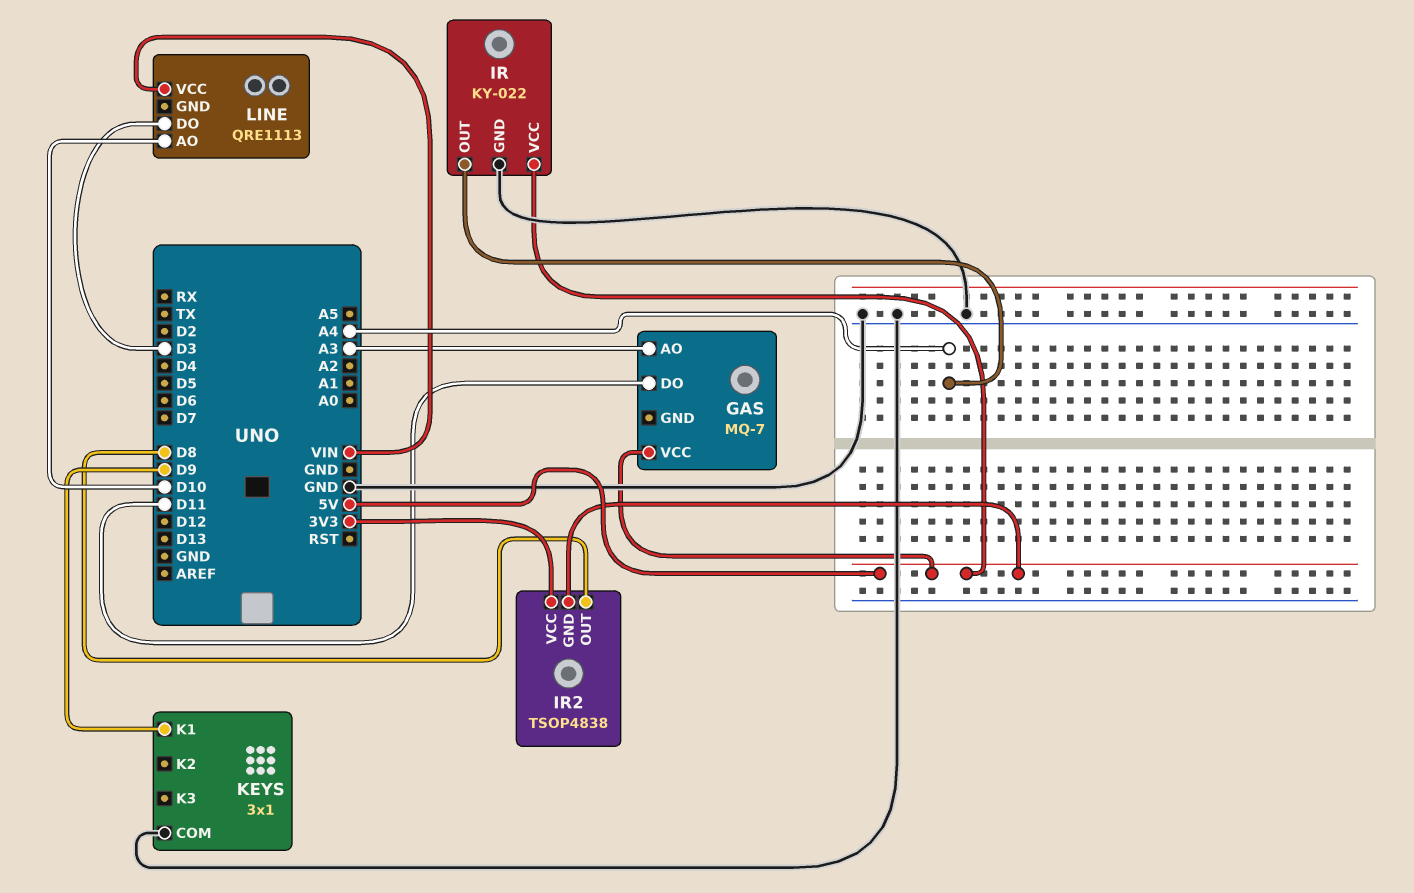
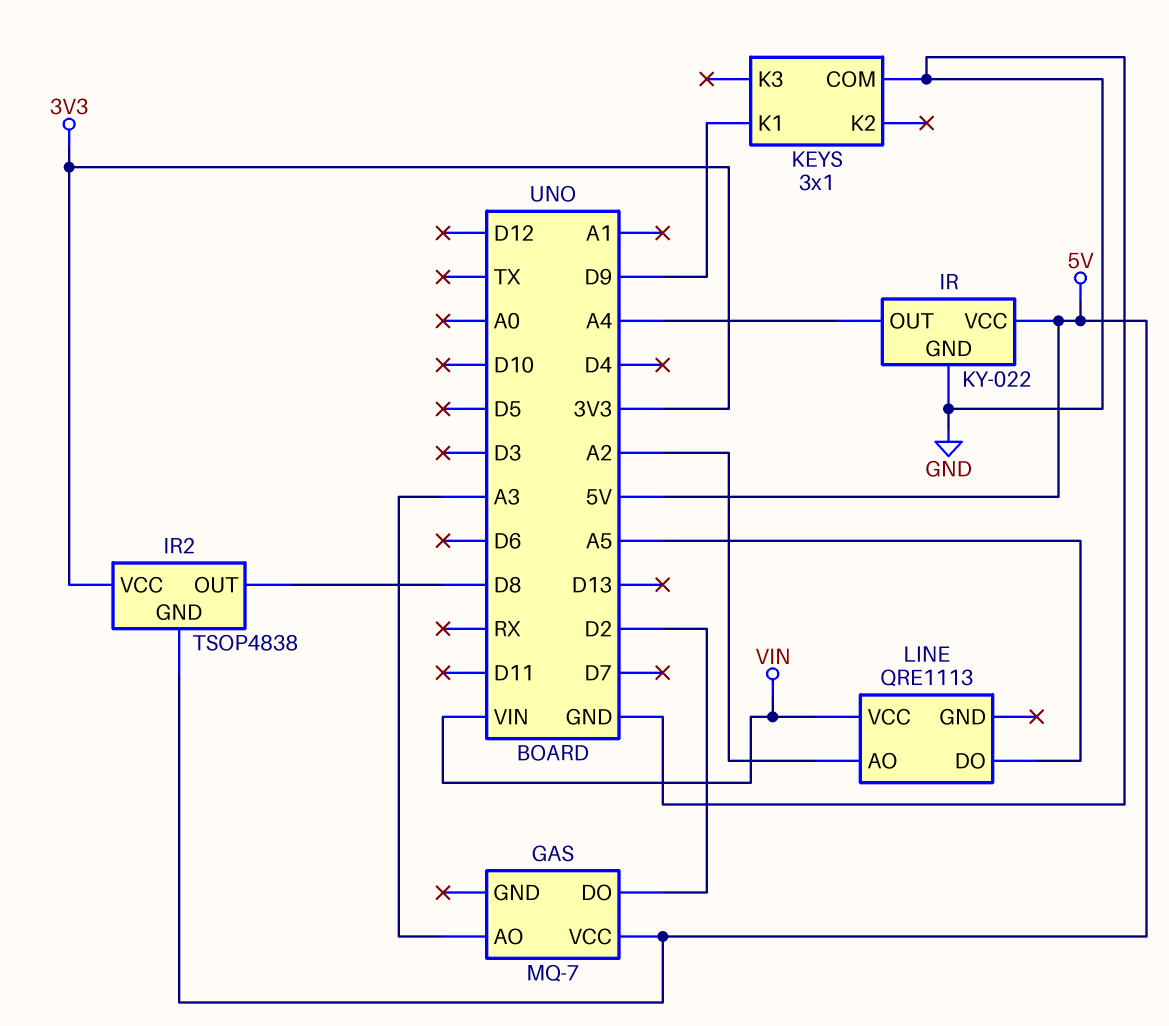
GAS pin DO: D11 -> D2
LINE pin AO: D10 -> A2
LINE pin DO: D3 -> A5

